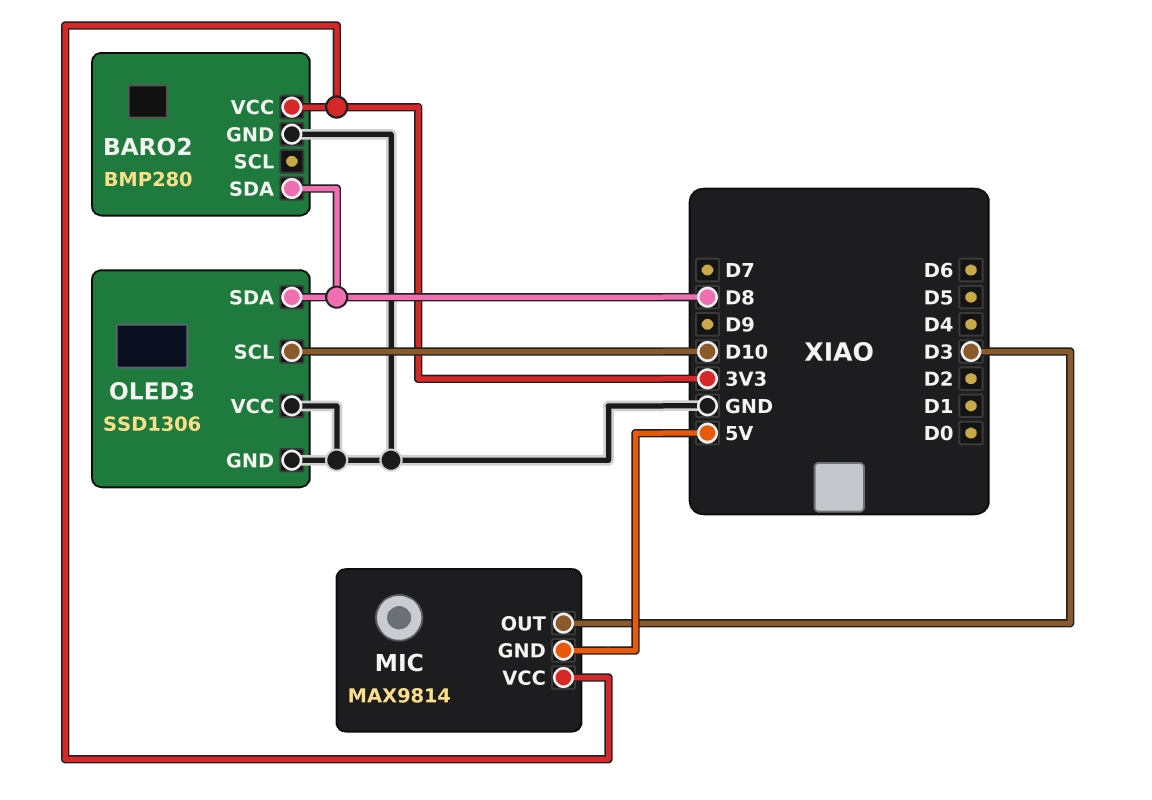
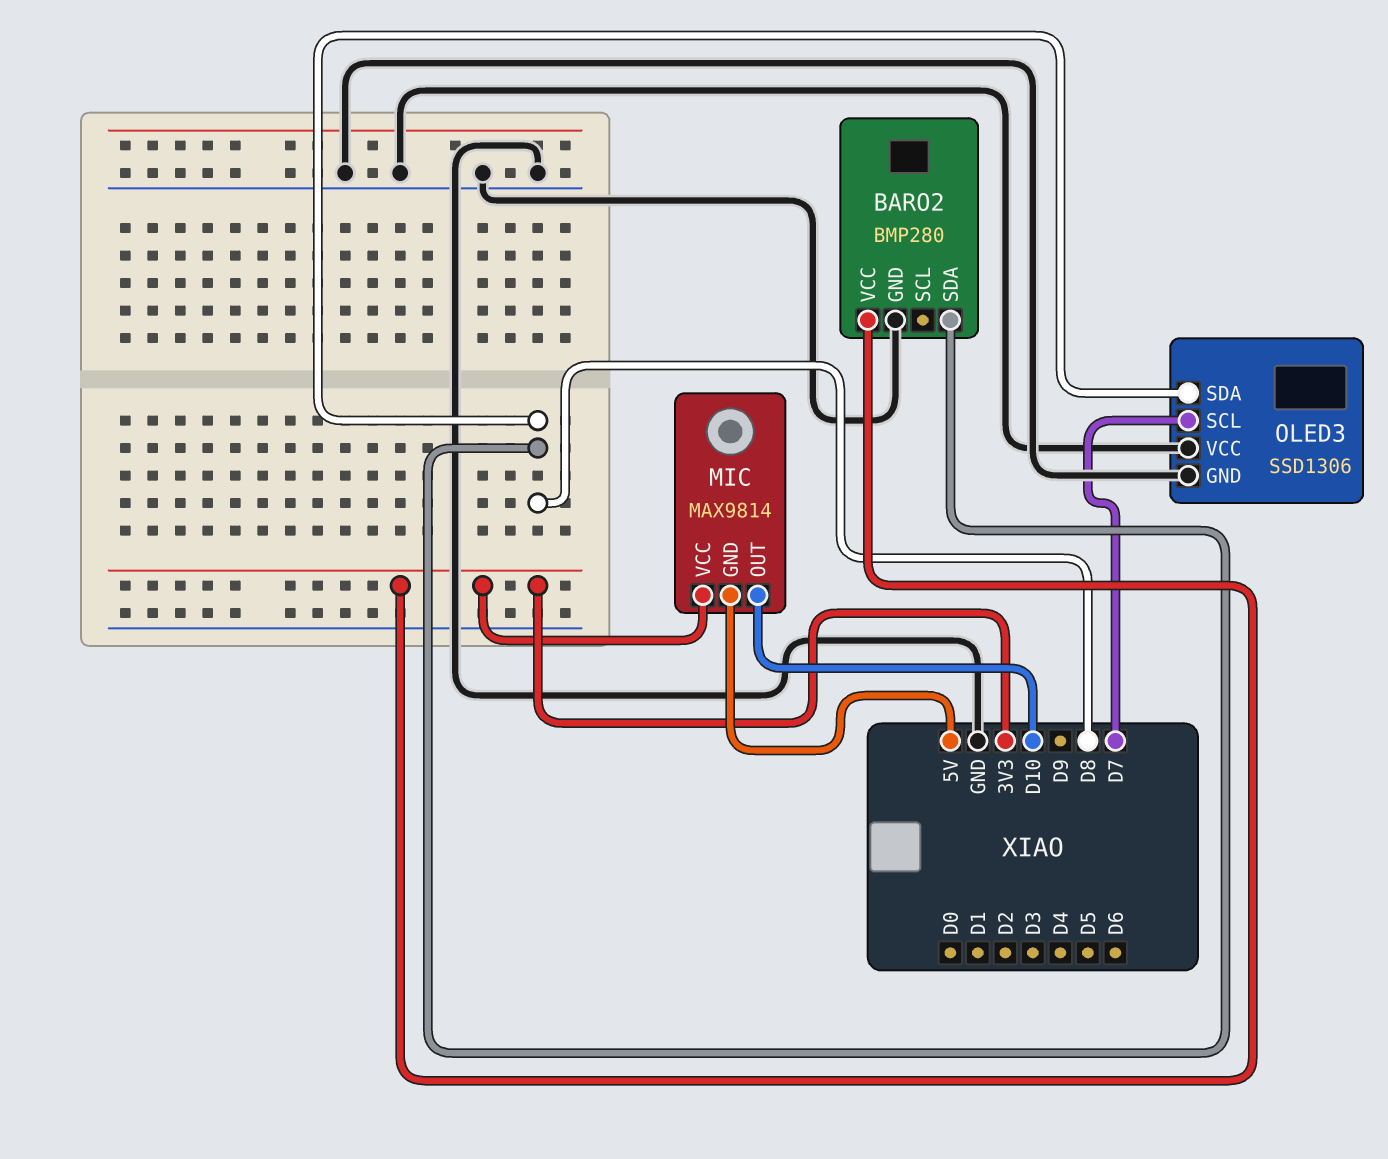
MIC pin OUT: D3 -> D10
OLED3 pin SCL: D10 -> D7

